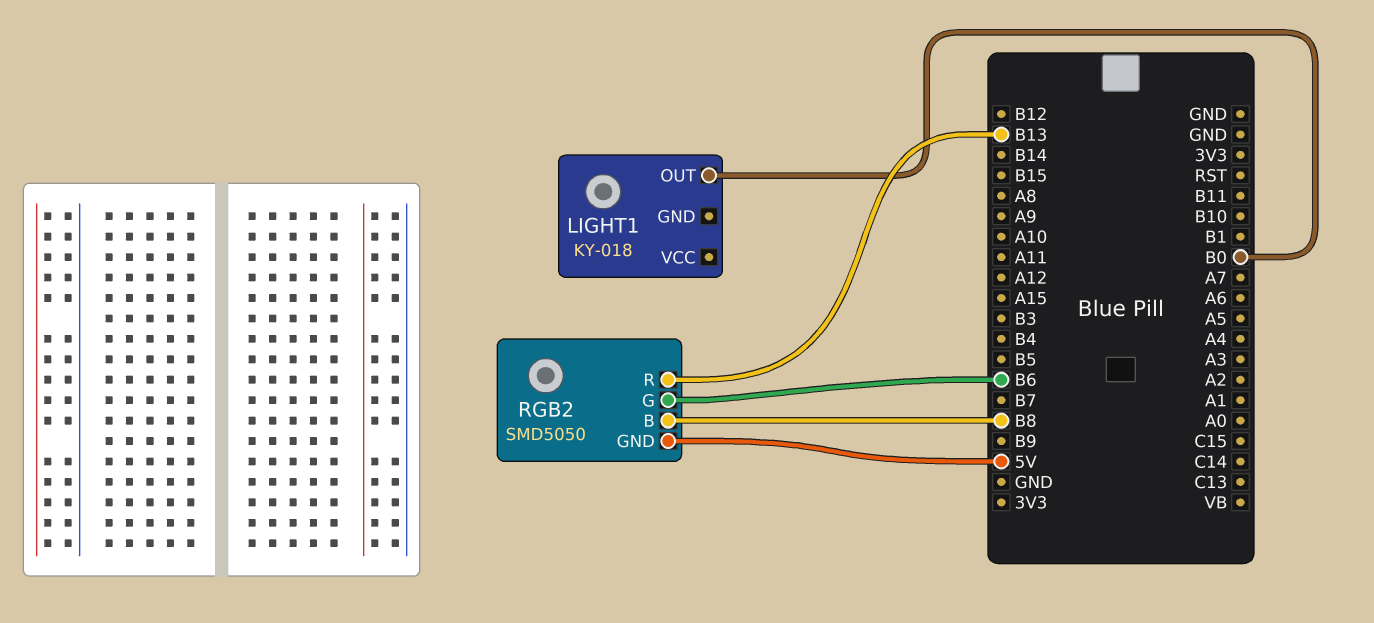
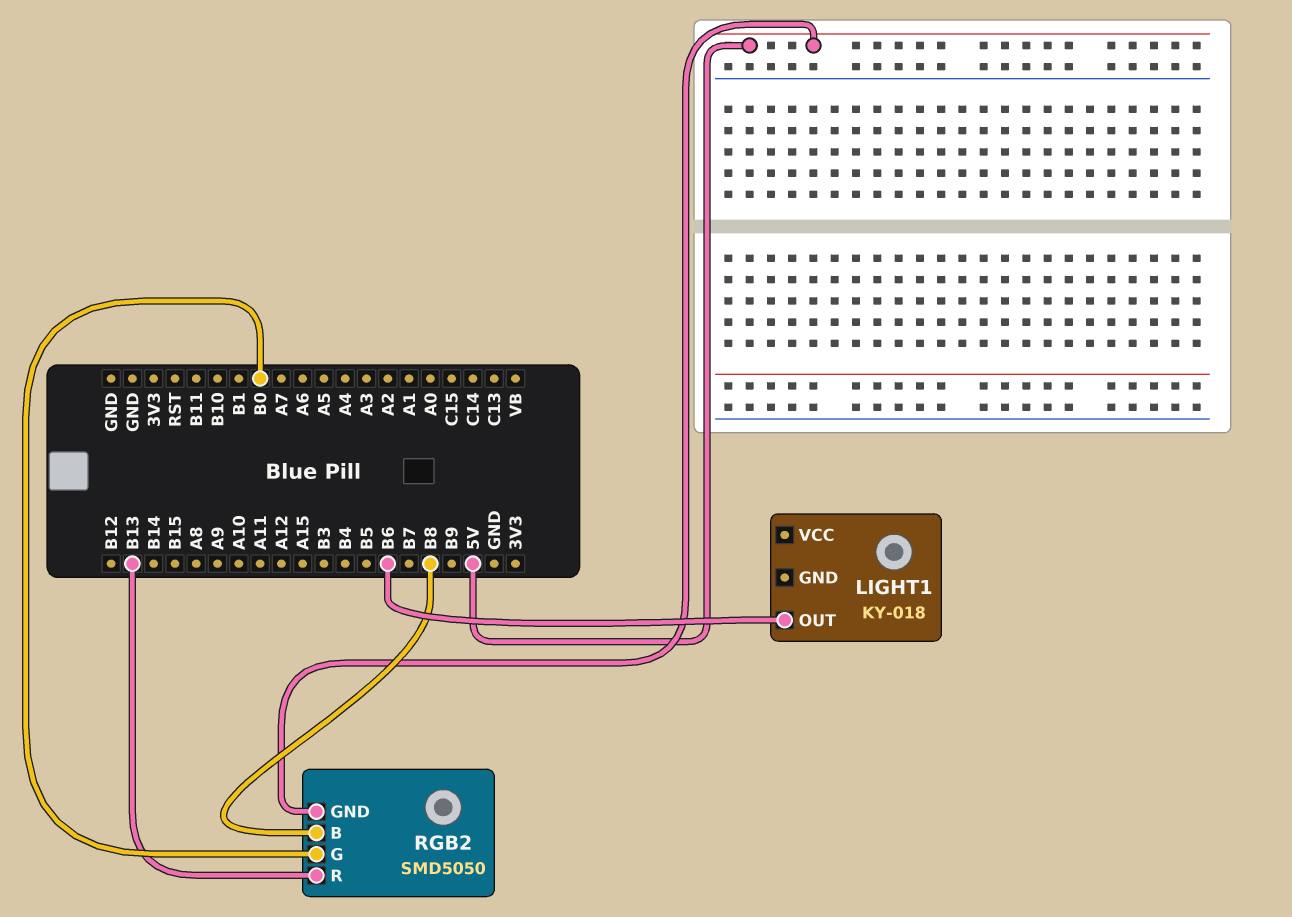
LIGHT1 pin OUT: B0 -> B6
RGB2 pin G: B6 -> B0

